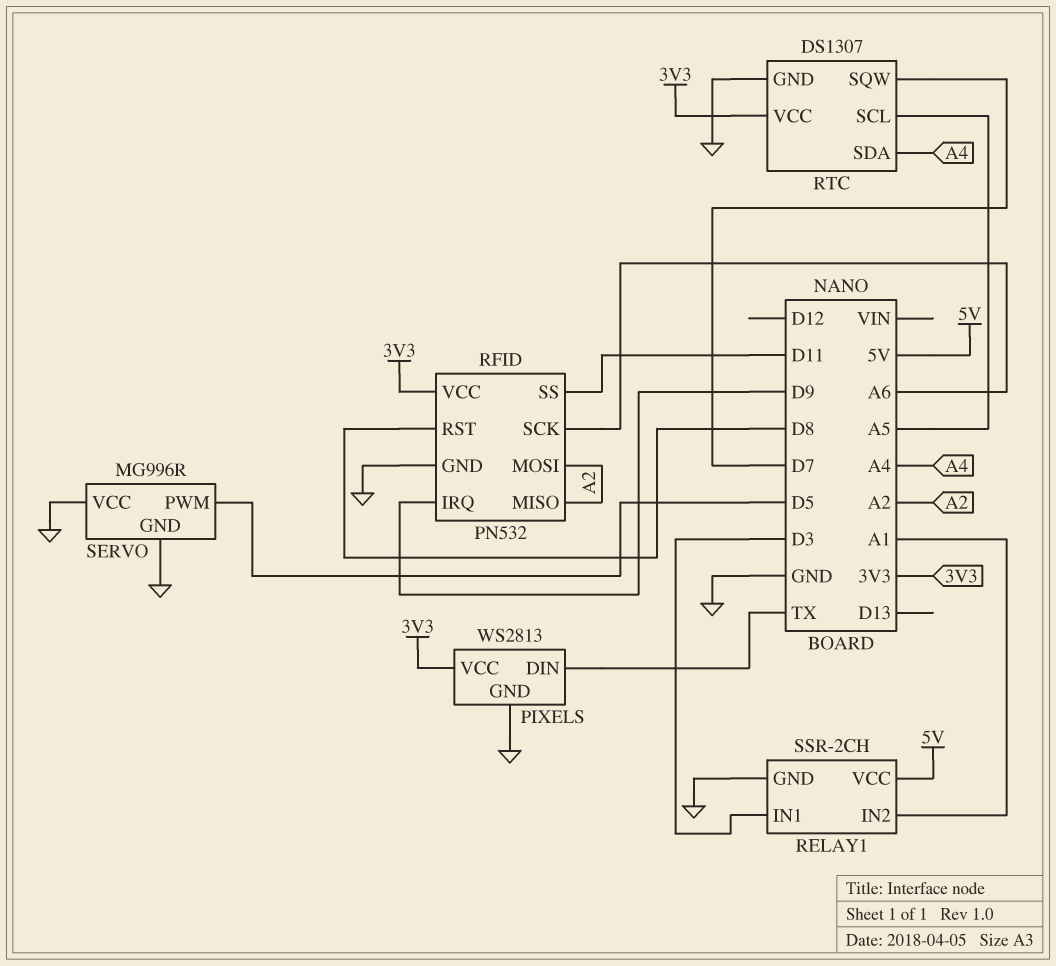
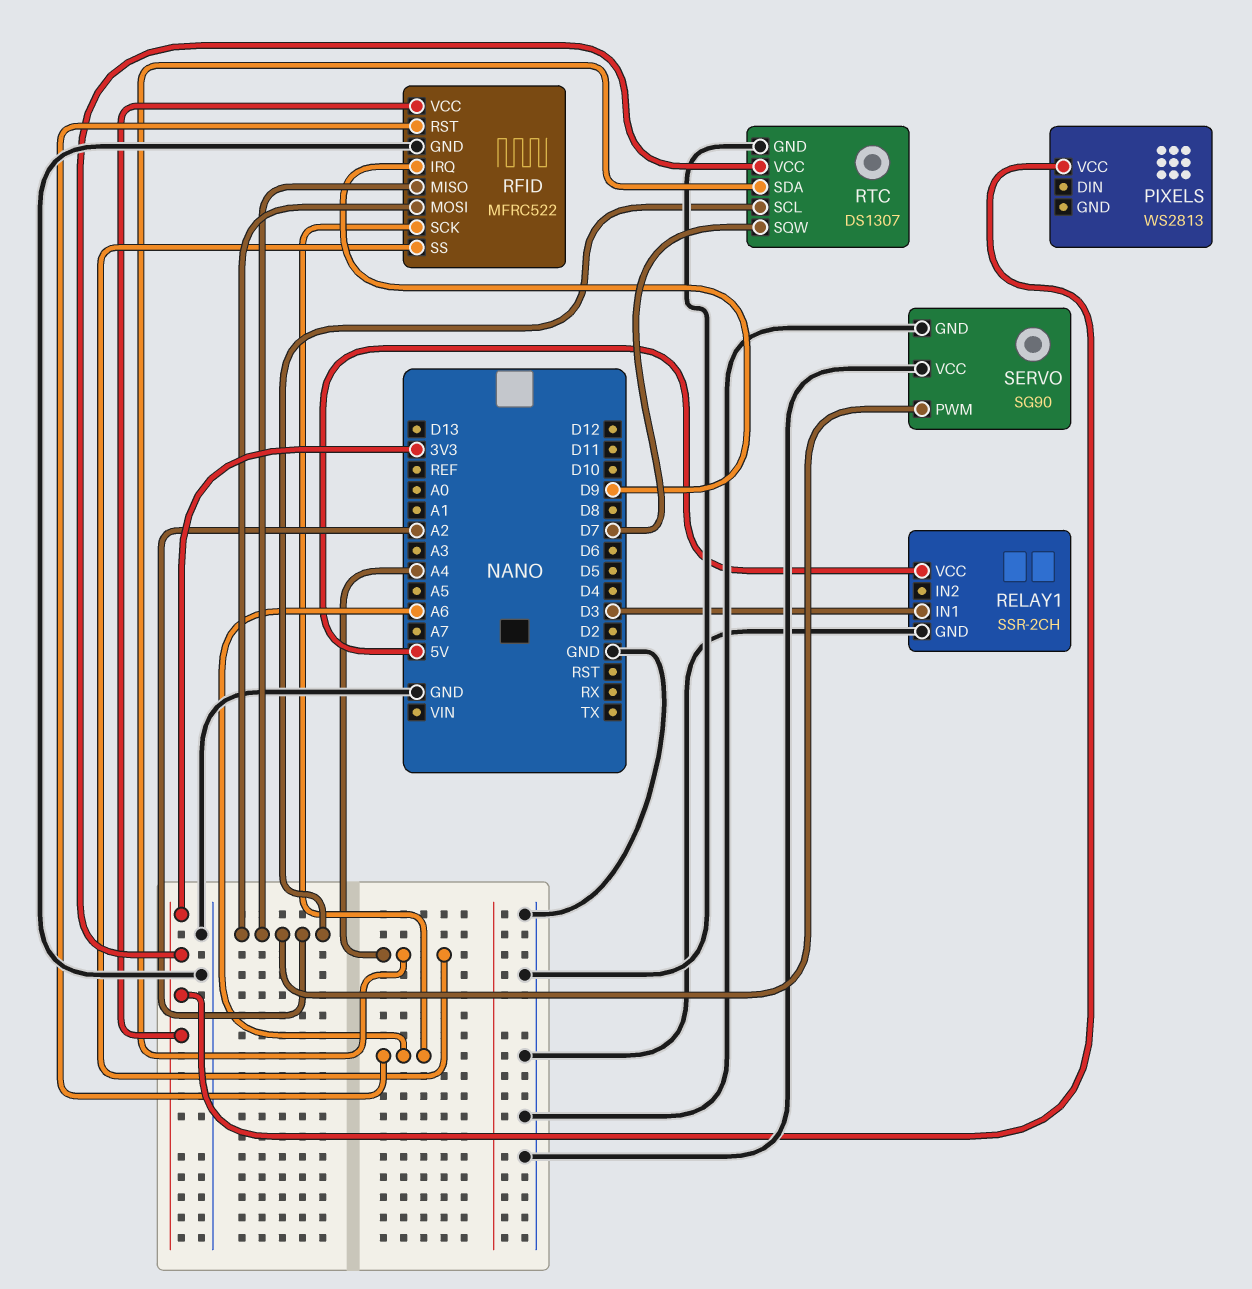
PIXELS pin DIN: TX -> none
PIXELS pin GND: GND -> none
RELAY1 pin IN2: A1 -> none
RFID: PN532 -> MFRC522
RFID pin RST: D8 -> A6
RFID pin SS: D11 -> A4
RTC pin SCL: A5 -> A2
SERVO: MG996R -> SG90
SERVO pin PWM: D5 -> A2

